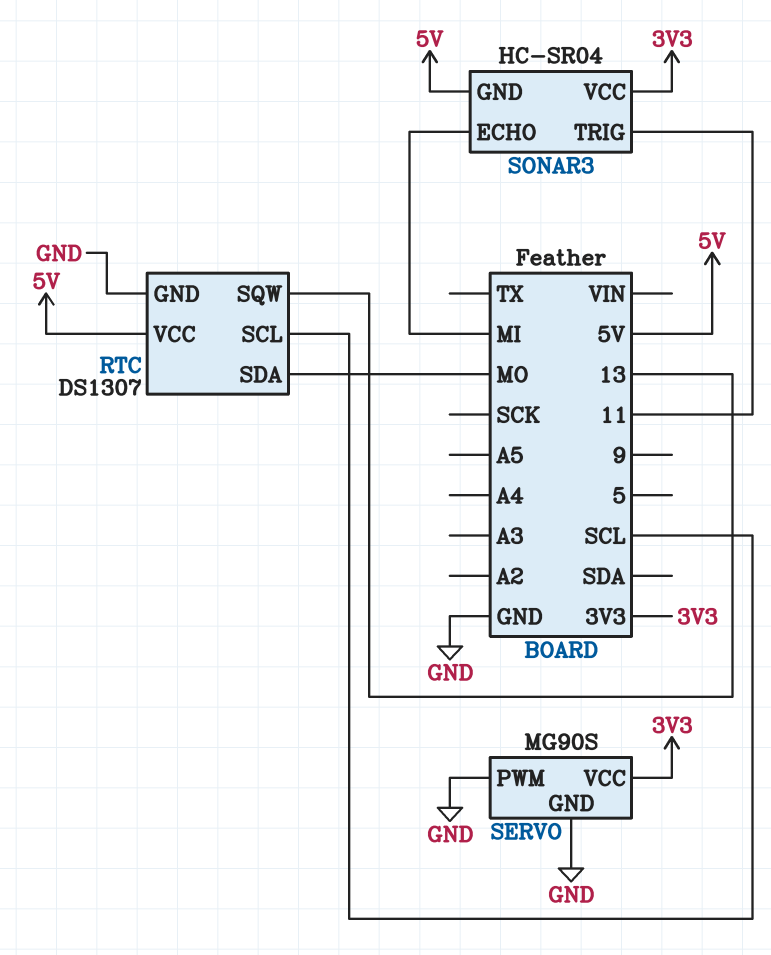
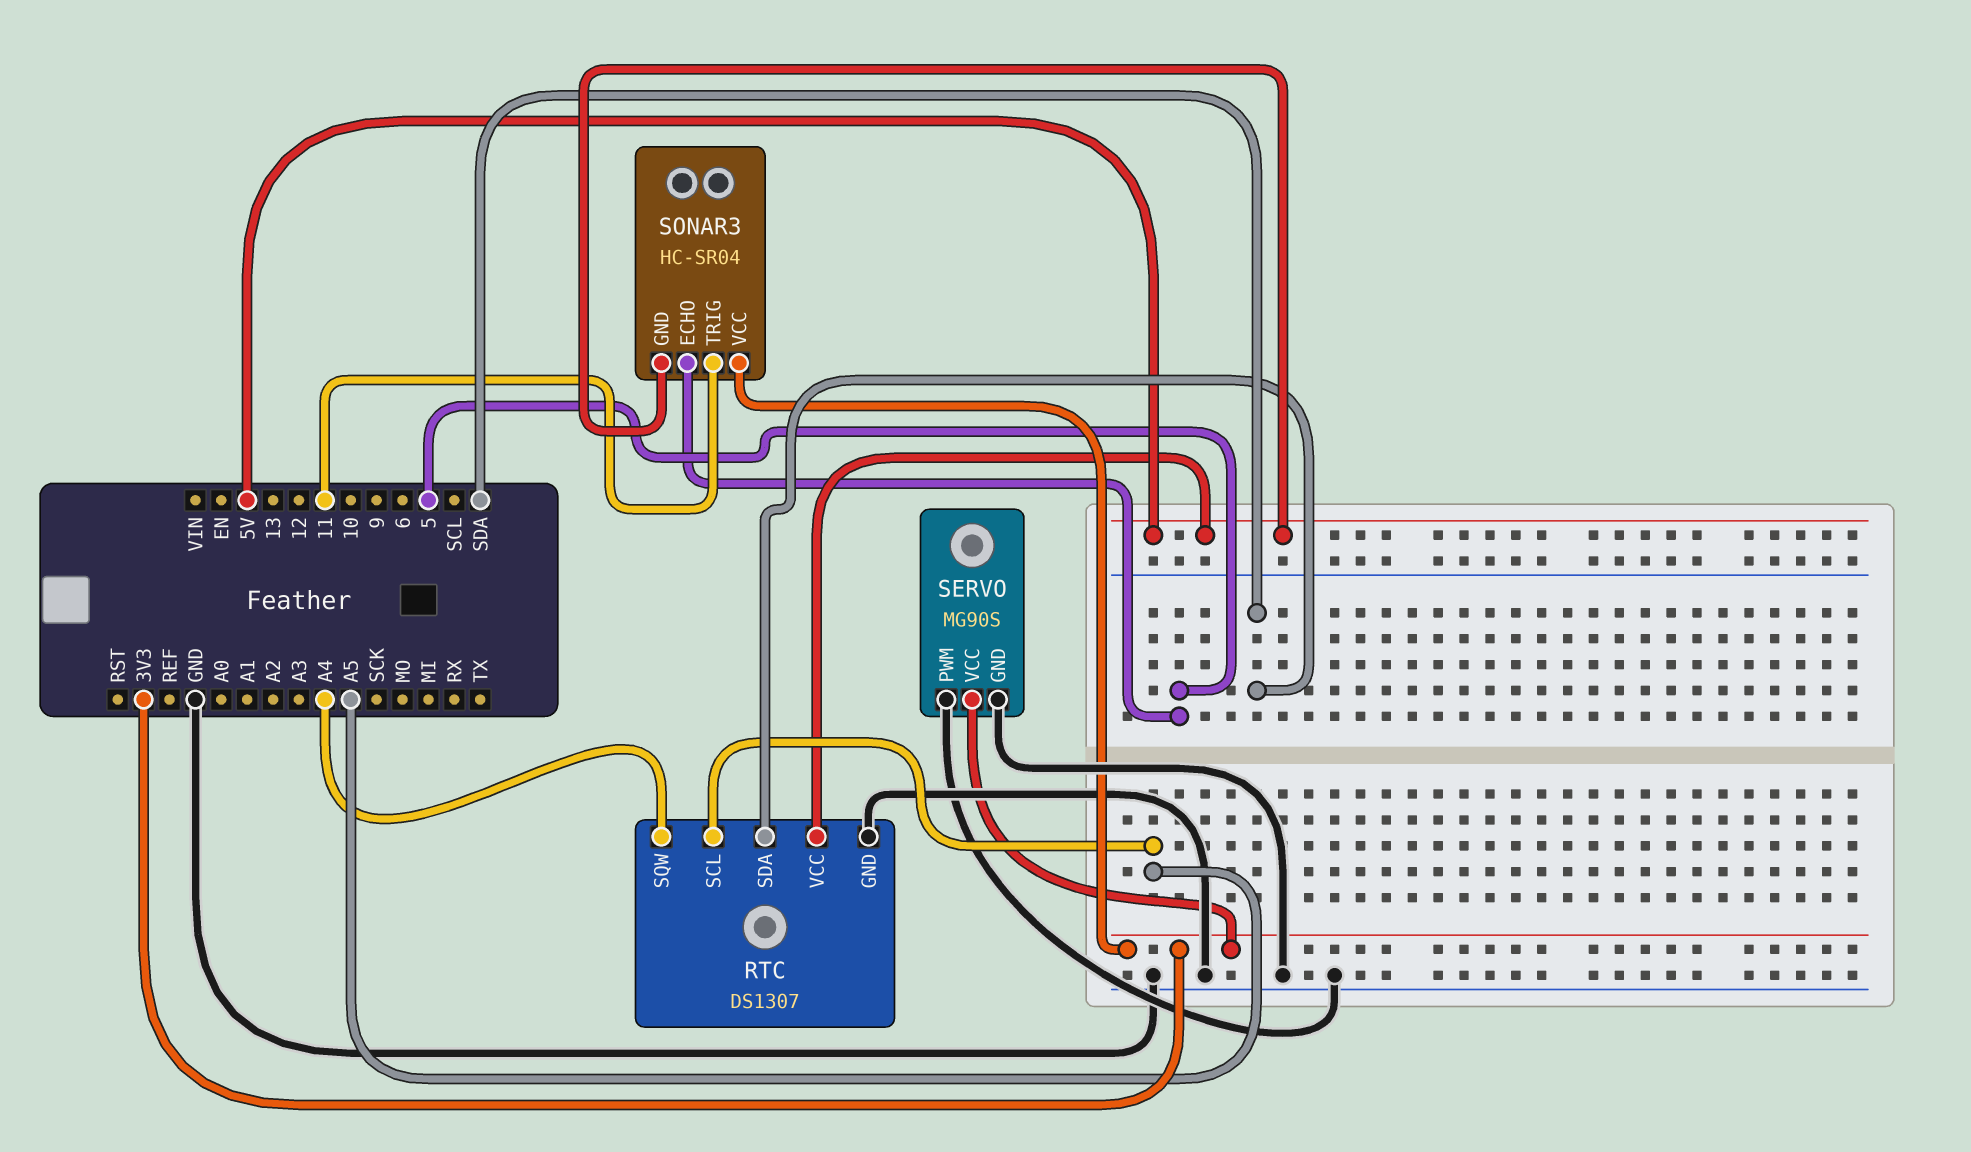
RTC pin SCL: SCL -> A5
RTC pin SDA: MO -> SDA
RTC pin SQW: 13 -> A4
SONAR3 pin ECHO: MI -> 5

